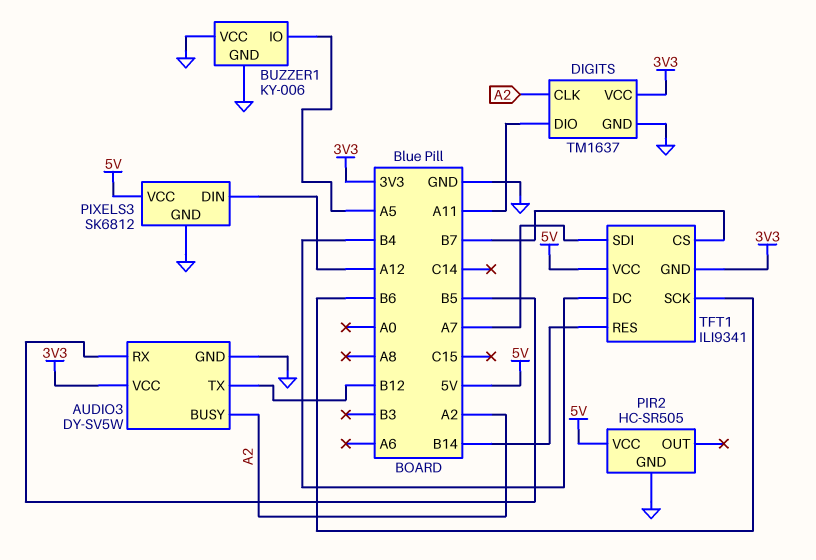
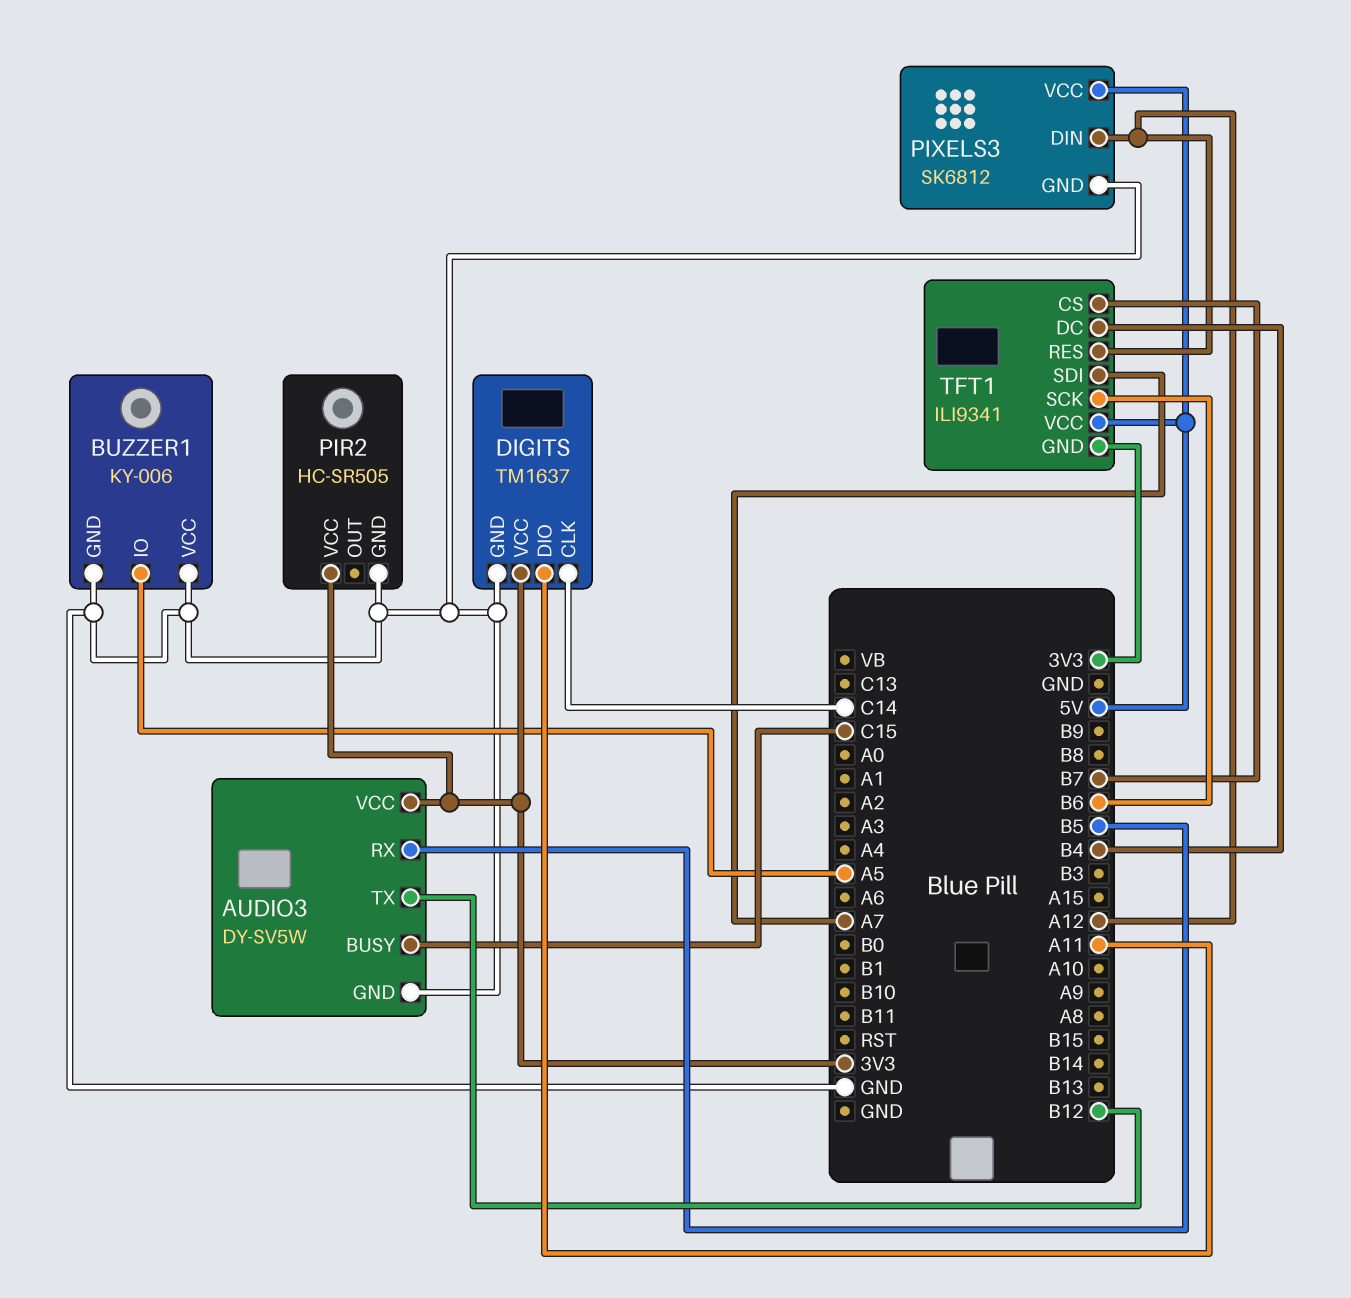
AUDIO3 pin BUSY: A2 -> C15
DIGITS pin CLK: A2 -> C14
PIR2 pin VCC: 5V -> 3V3
TFT1 pin RES: B14 -> A12

